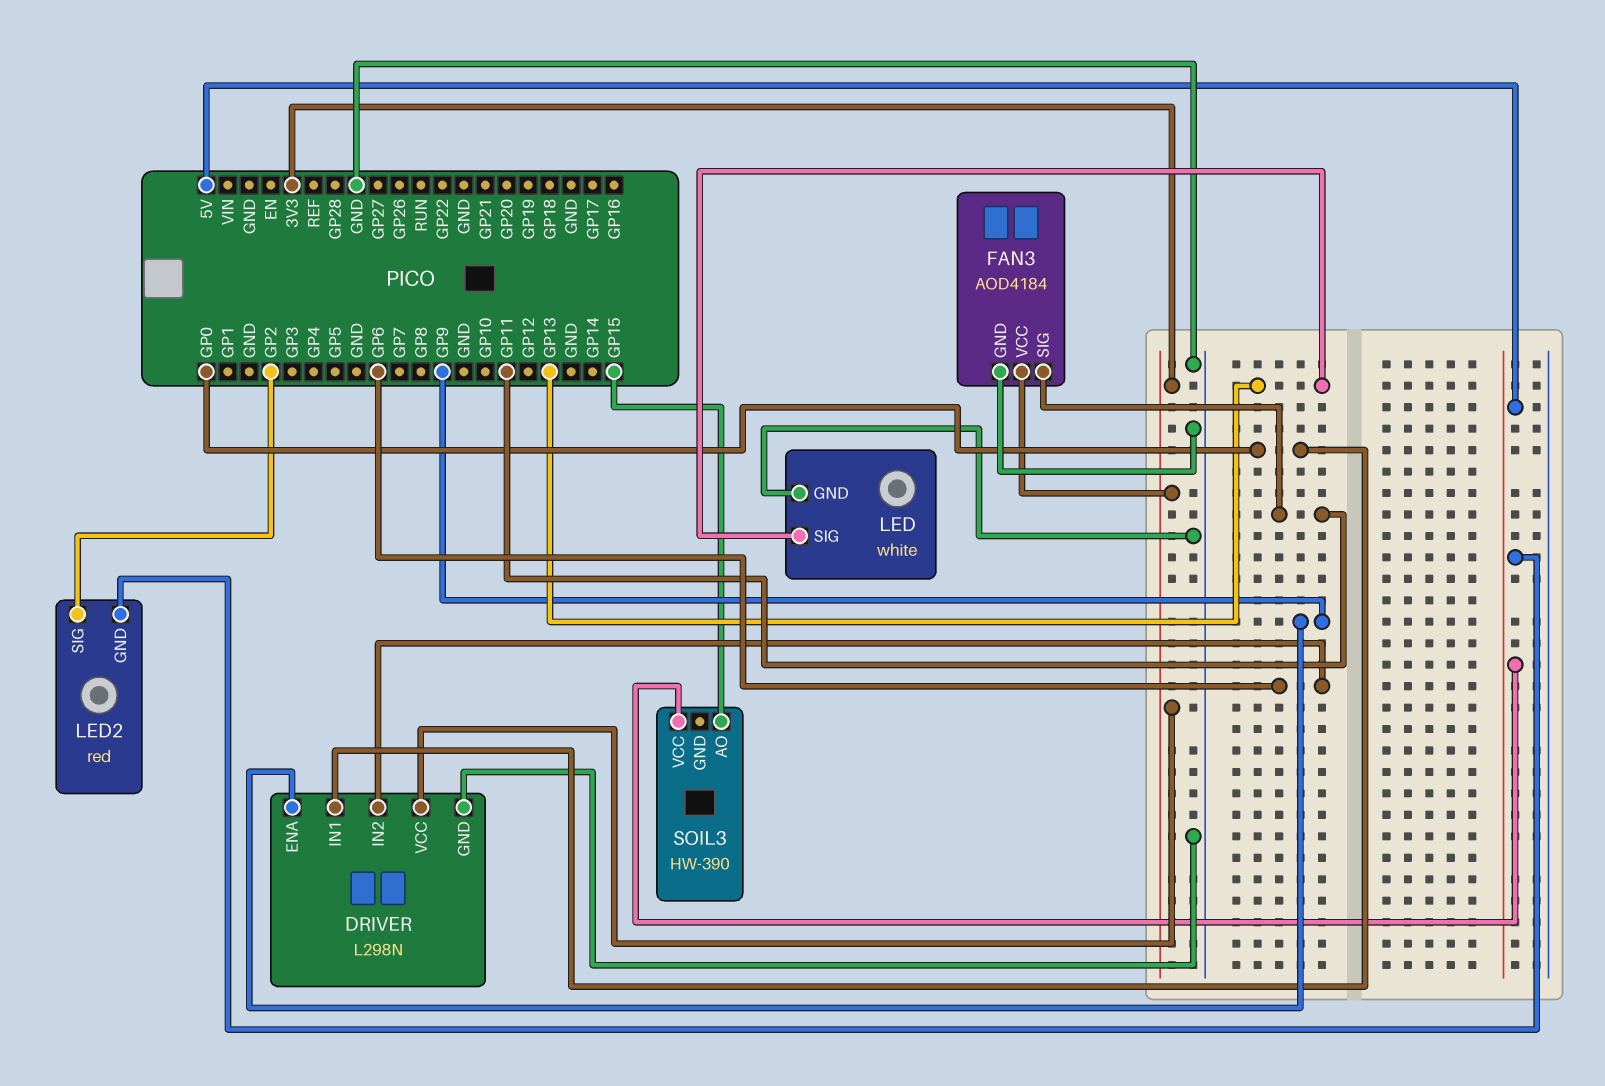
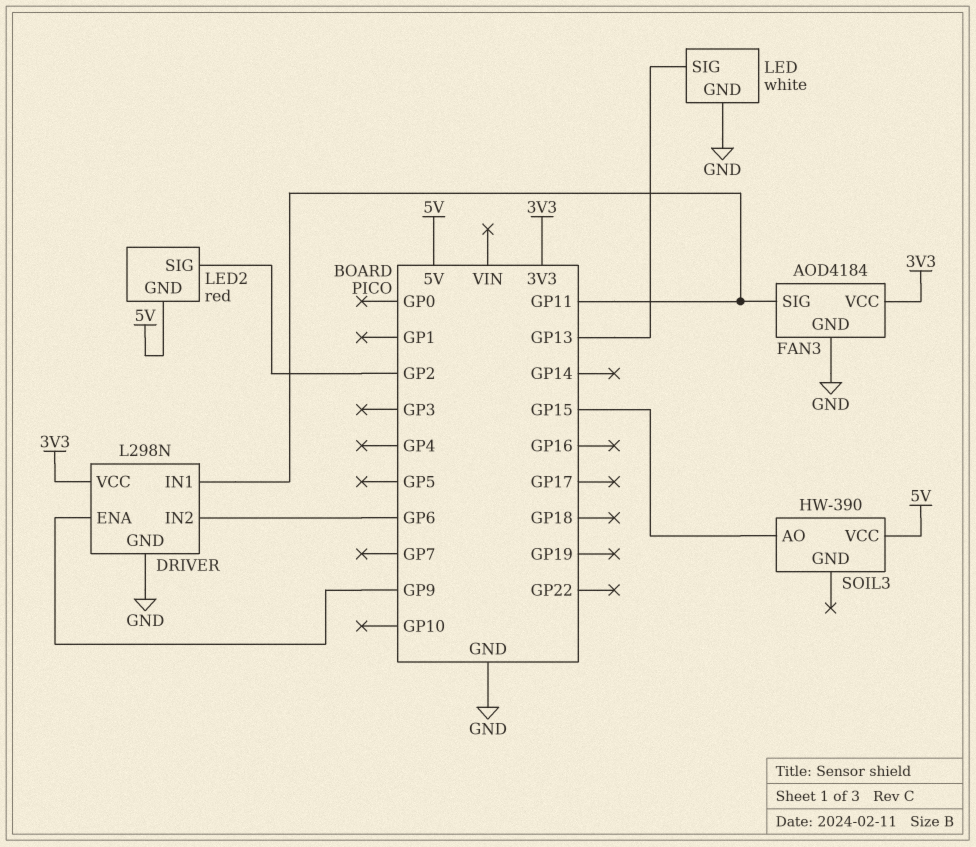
DRIVER pin IN1: GP0 -> GP11

